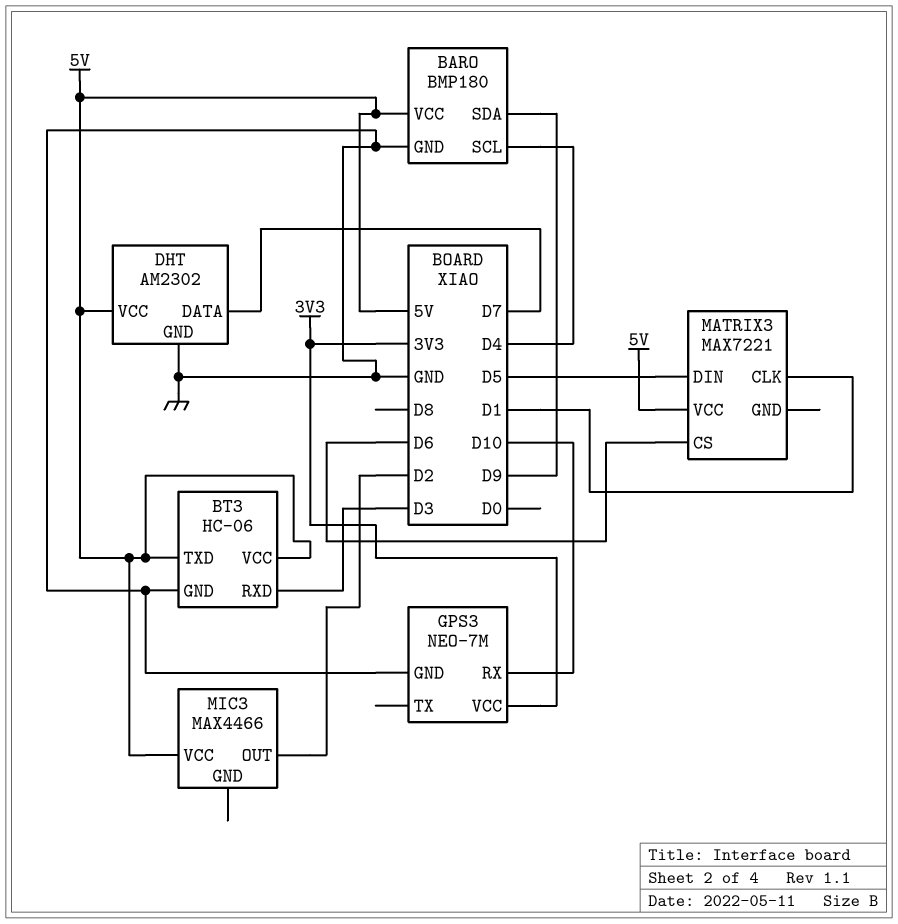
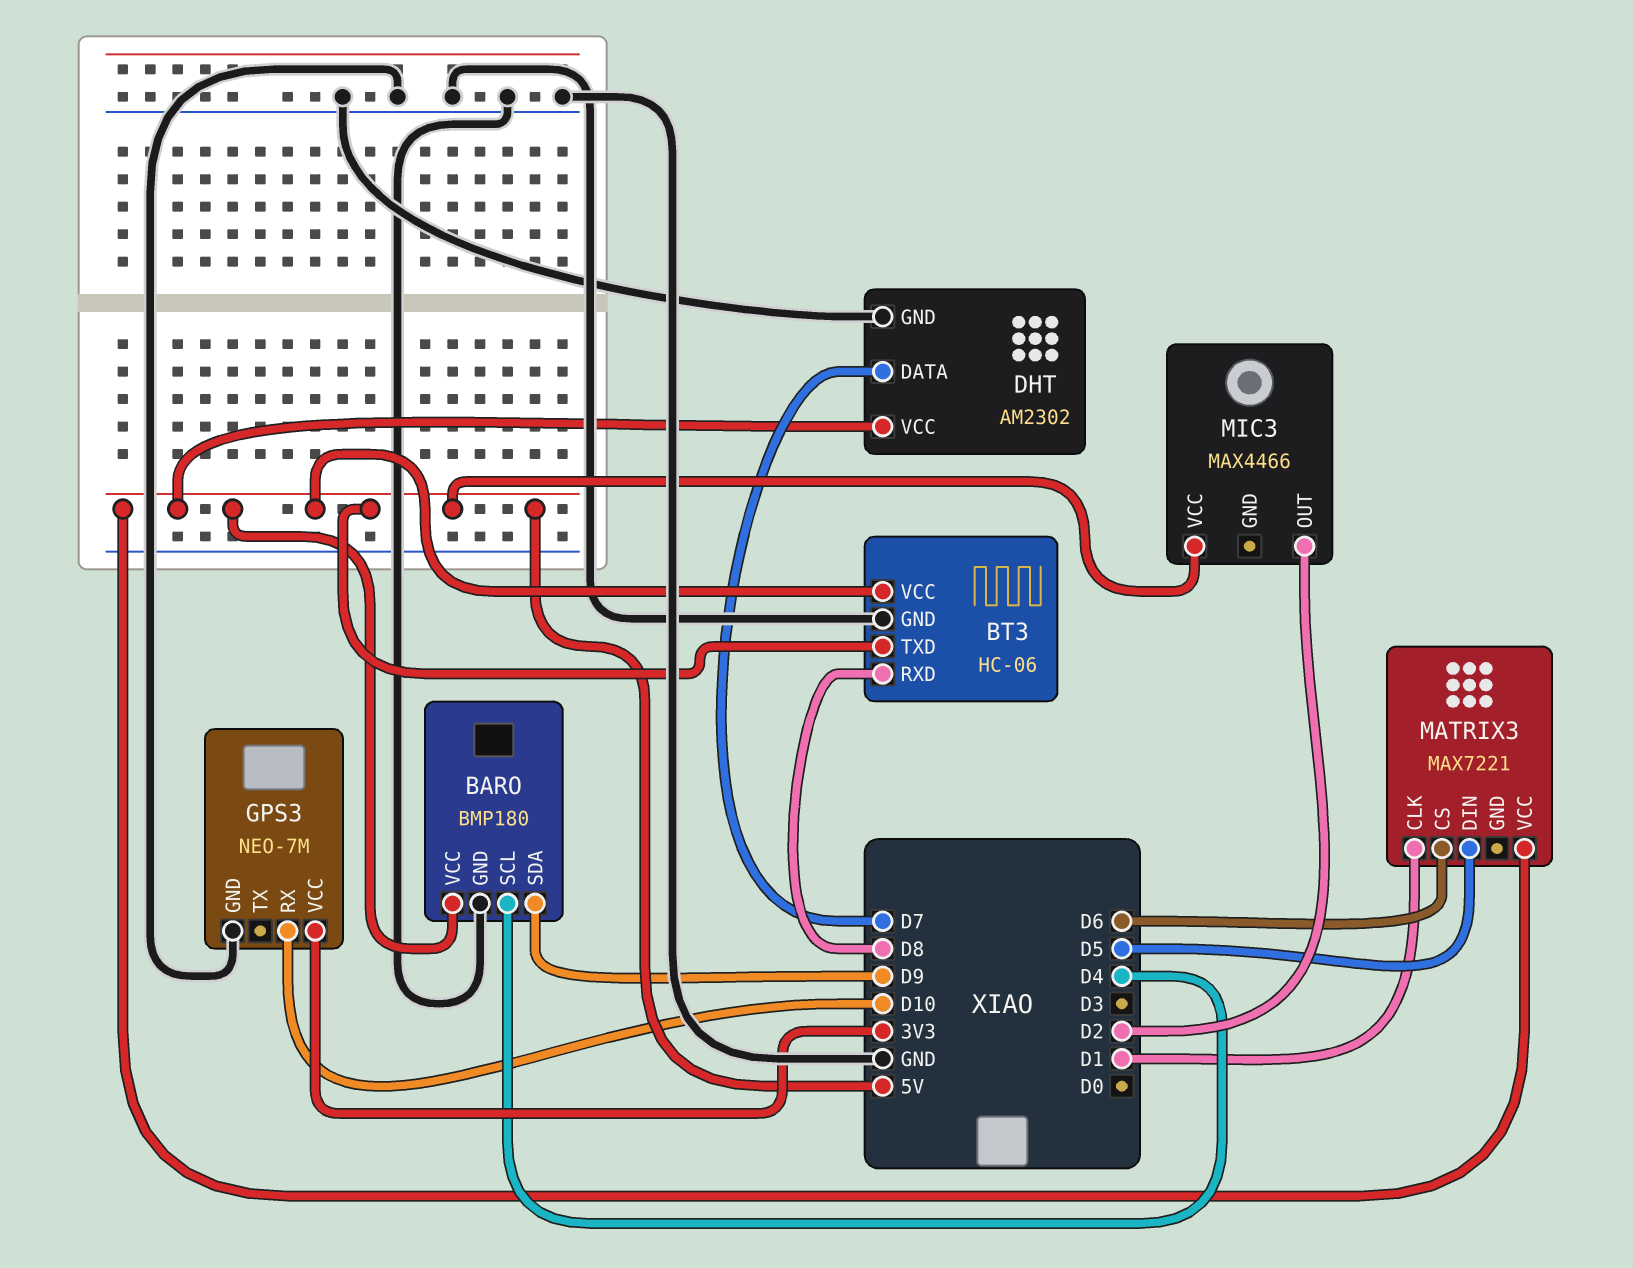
BT3 pin RXD: D3 -> D8

